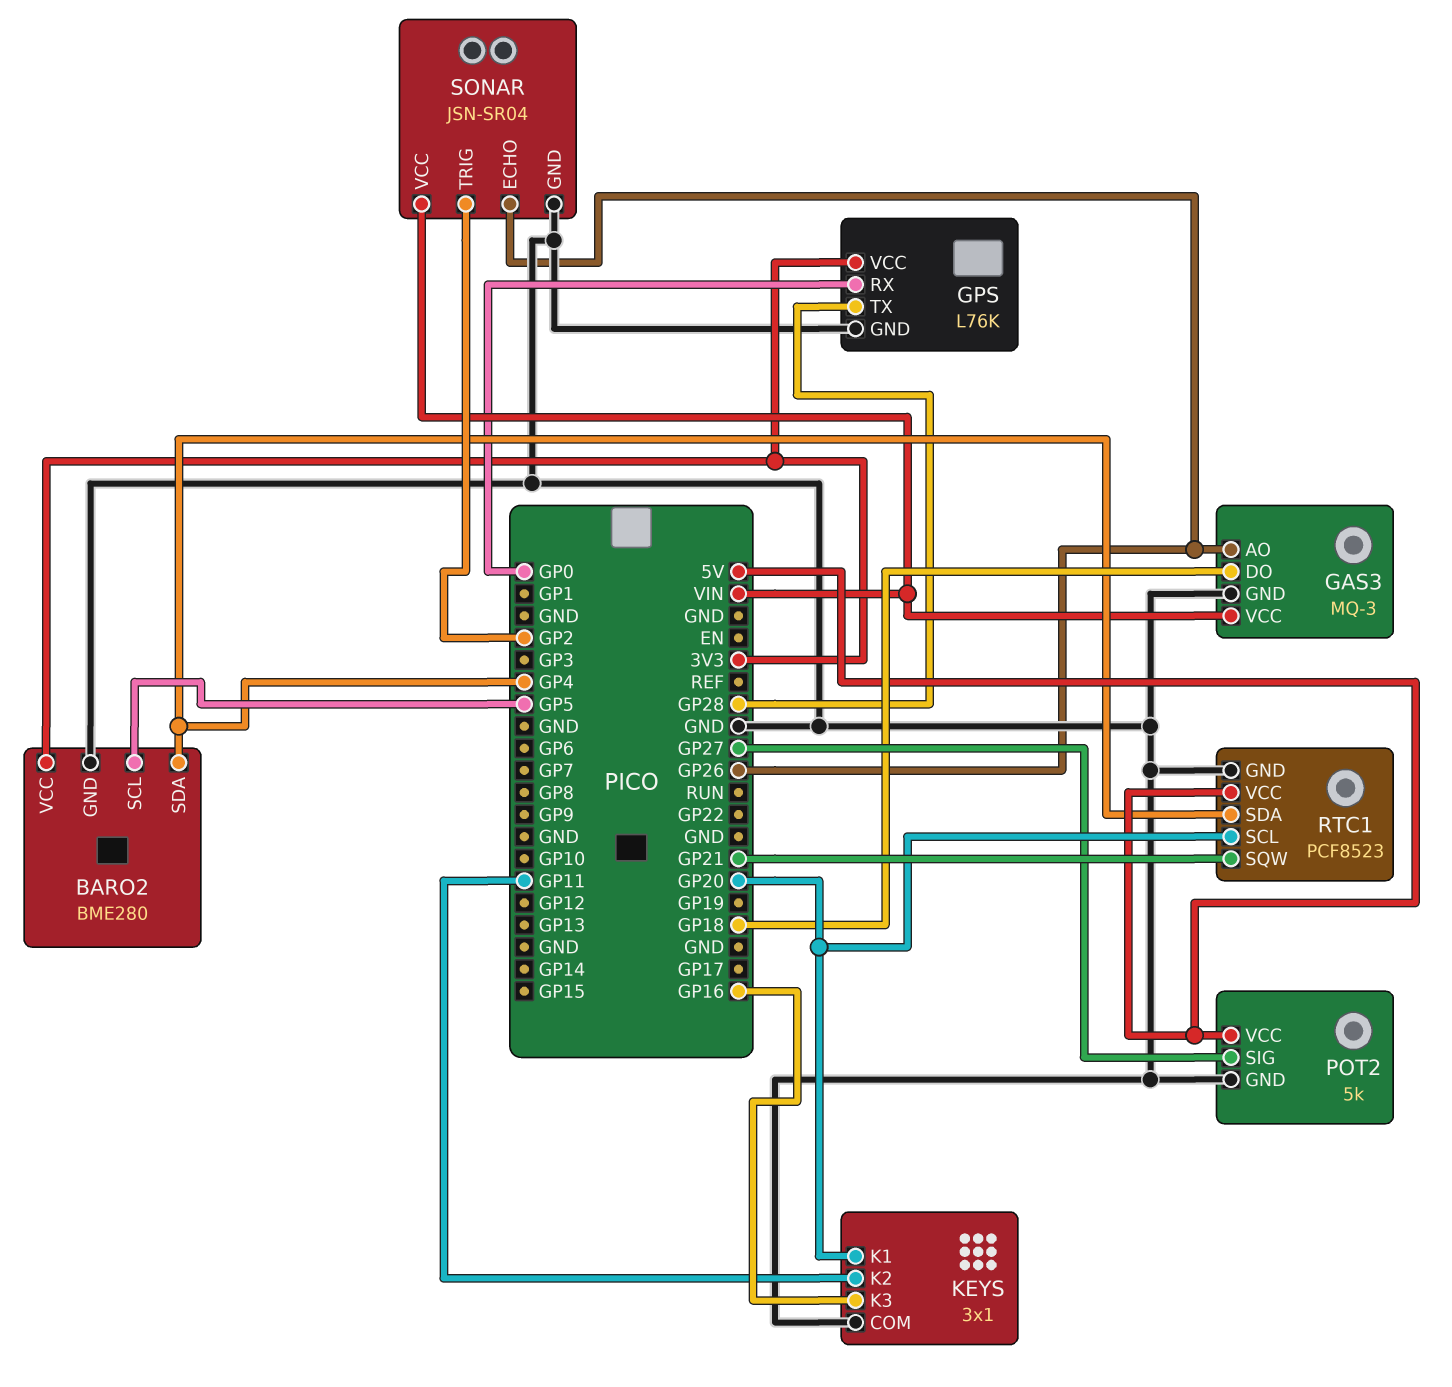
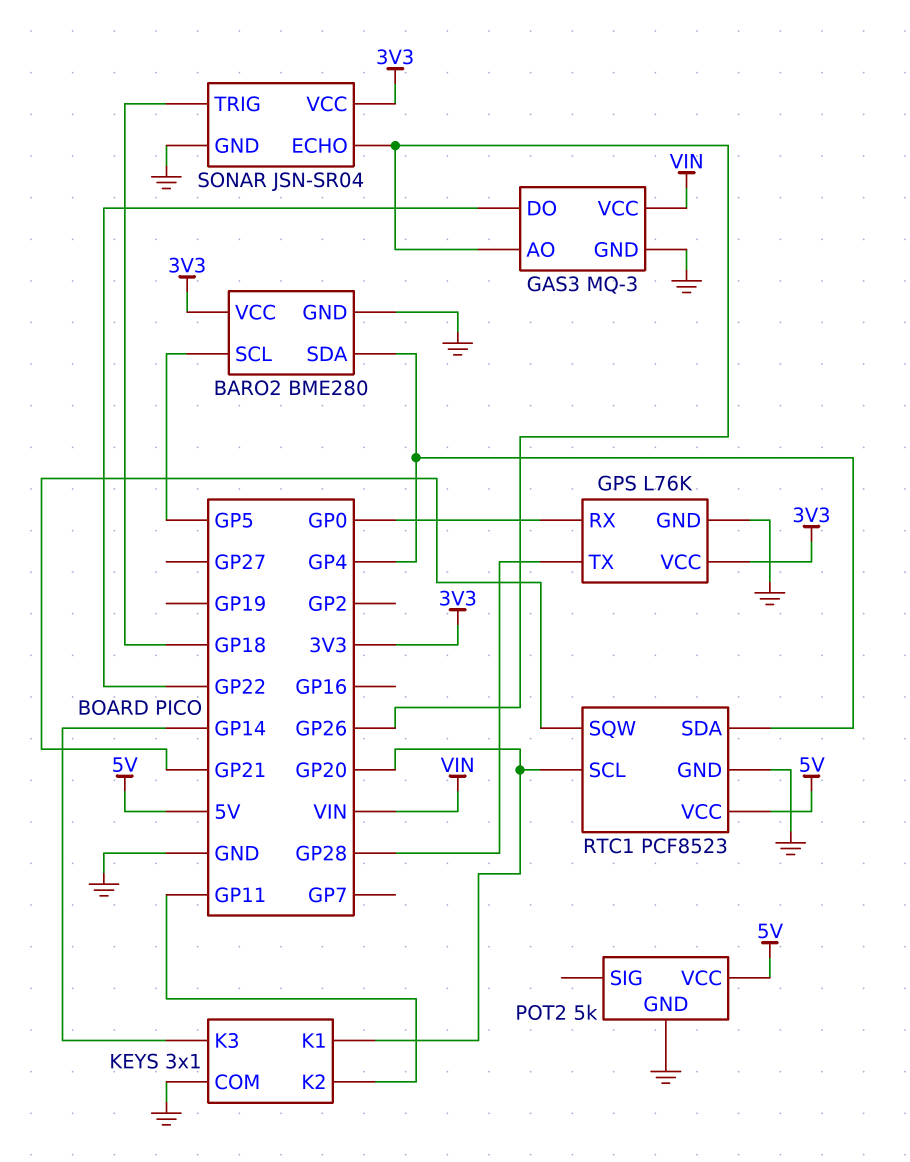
GAS3 pin DO: GP18 -> GP22
KEYS pin K3: GP16 -> GP14
POT2 pin SIG: GP27 -> none
SONAR pin TRIG: GP2 -> GP18
SONAR pin VCC: VIN -> 3V3

